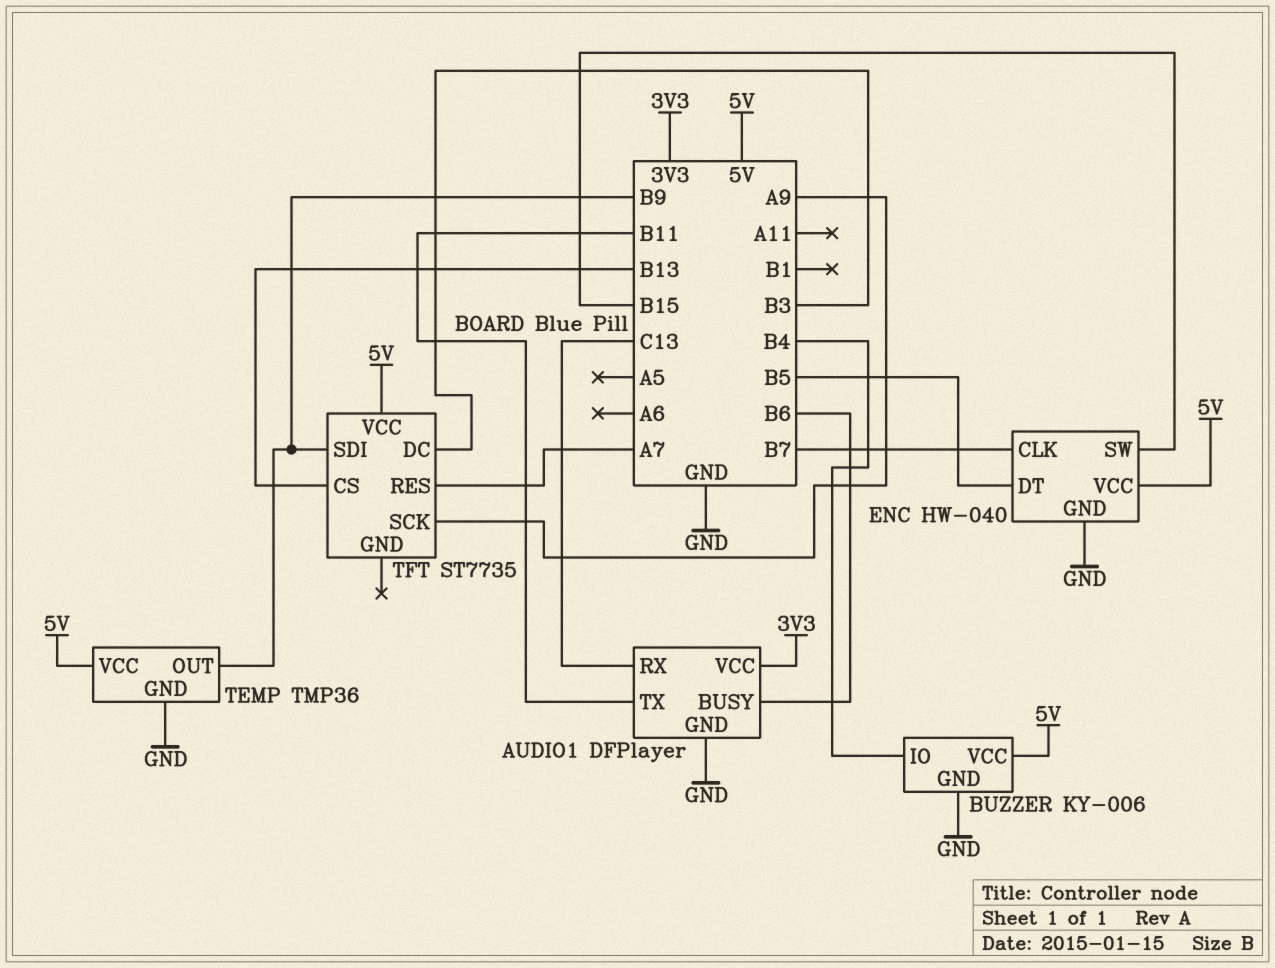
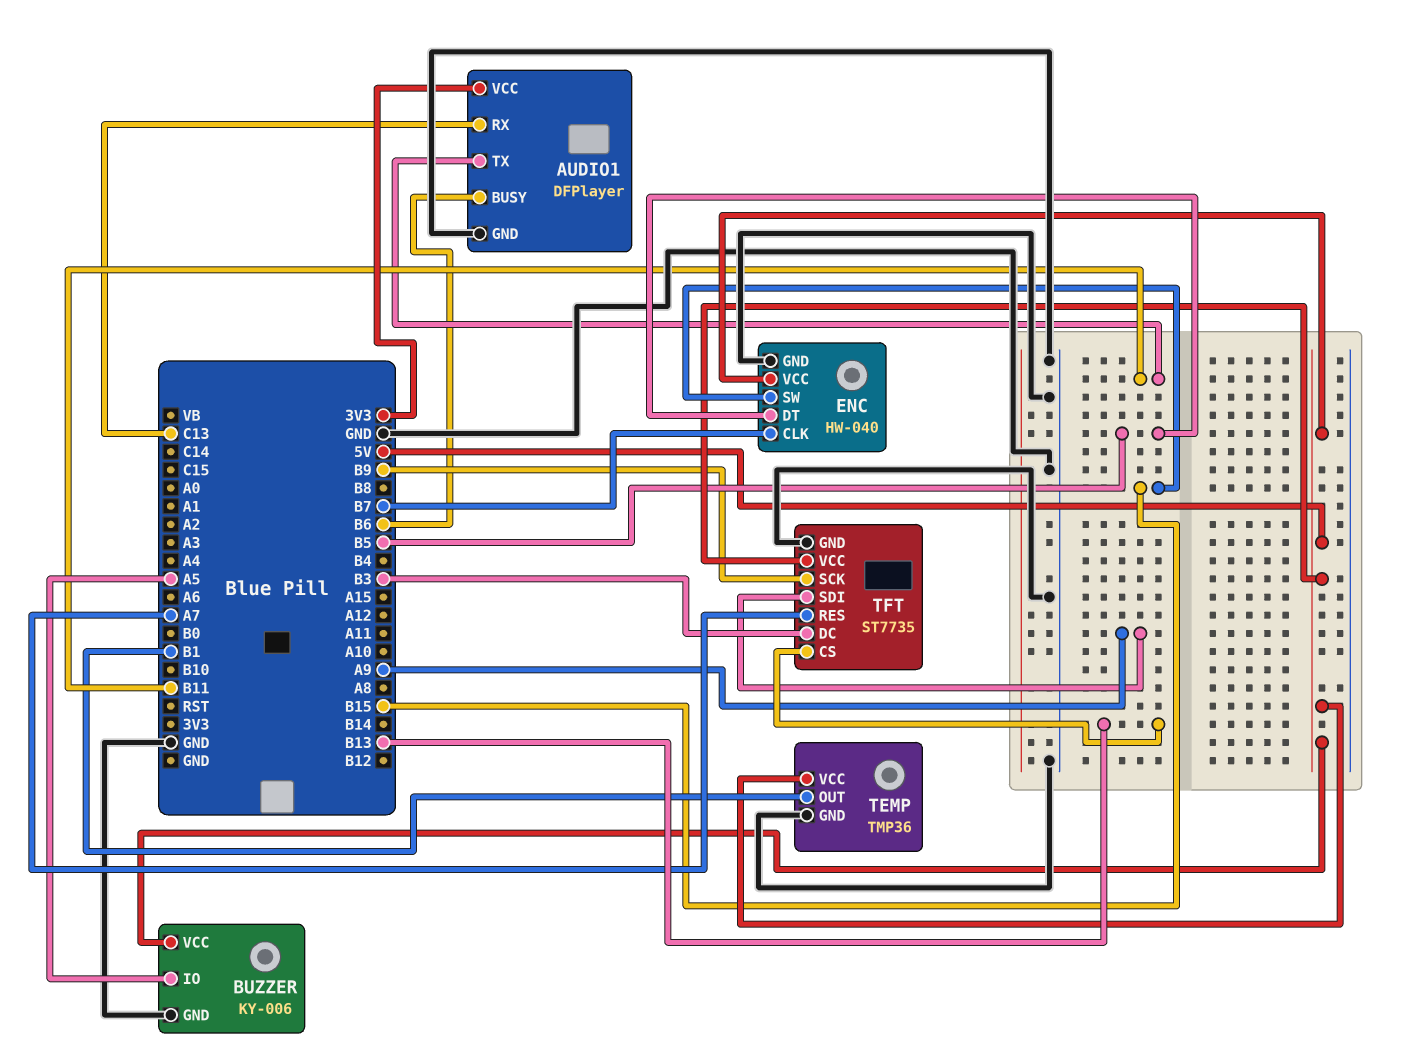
BUZZER pin IO: B4 -> A5
TEMP pin OUT: B9 -> B1
TFT pin GND: none -> GND
TFT pin SCK: A9 -> B9
TFT pin SDI: B9 -> A9

